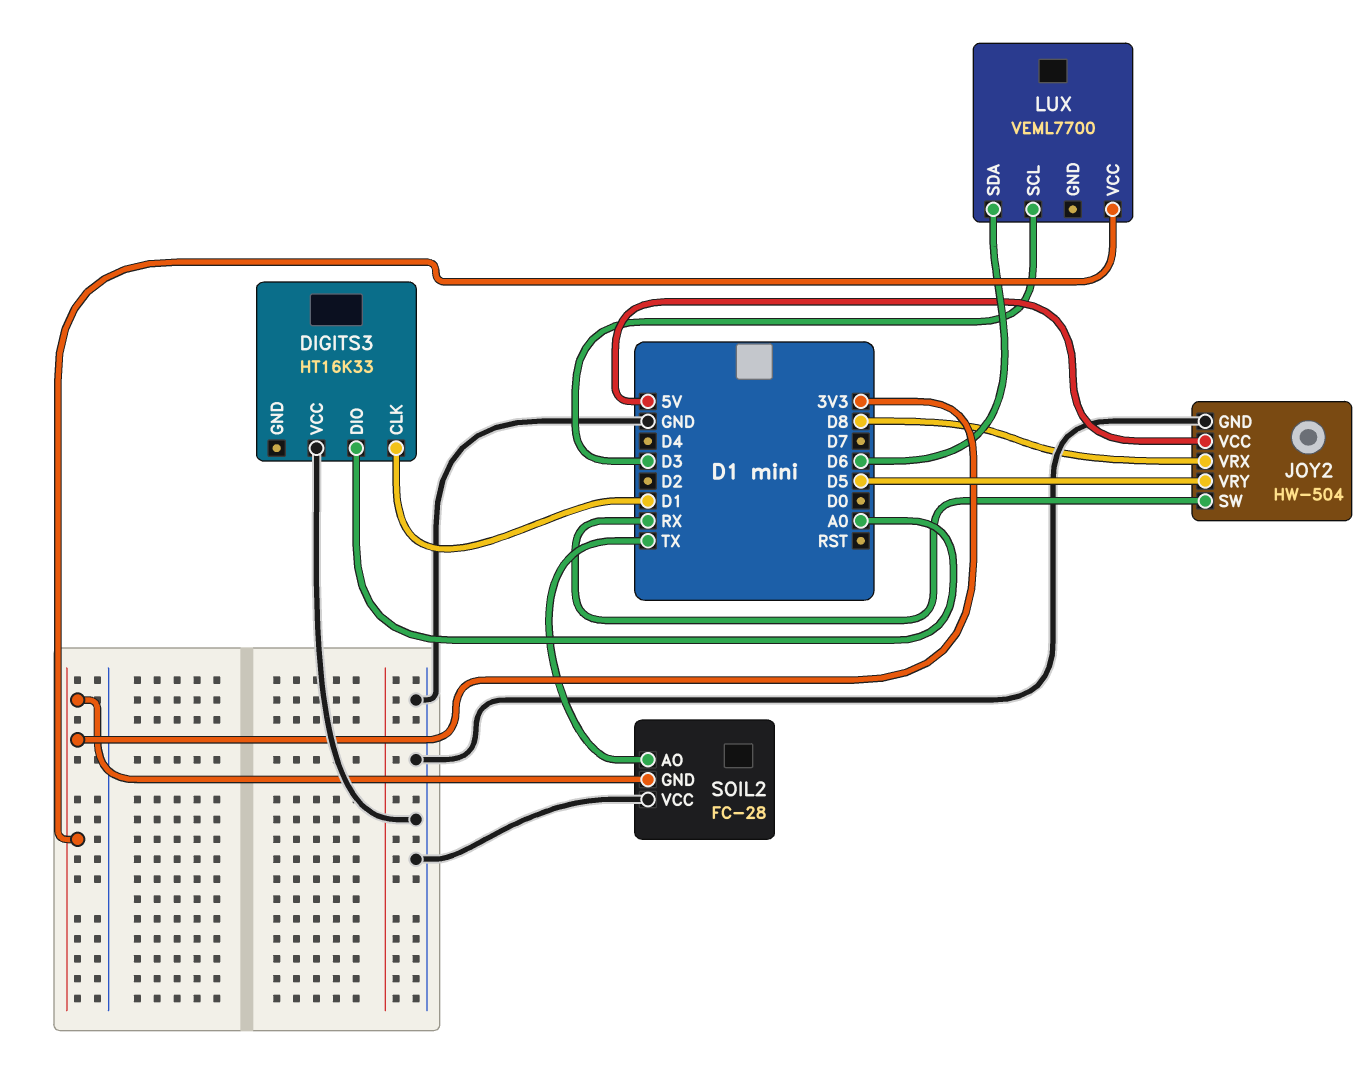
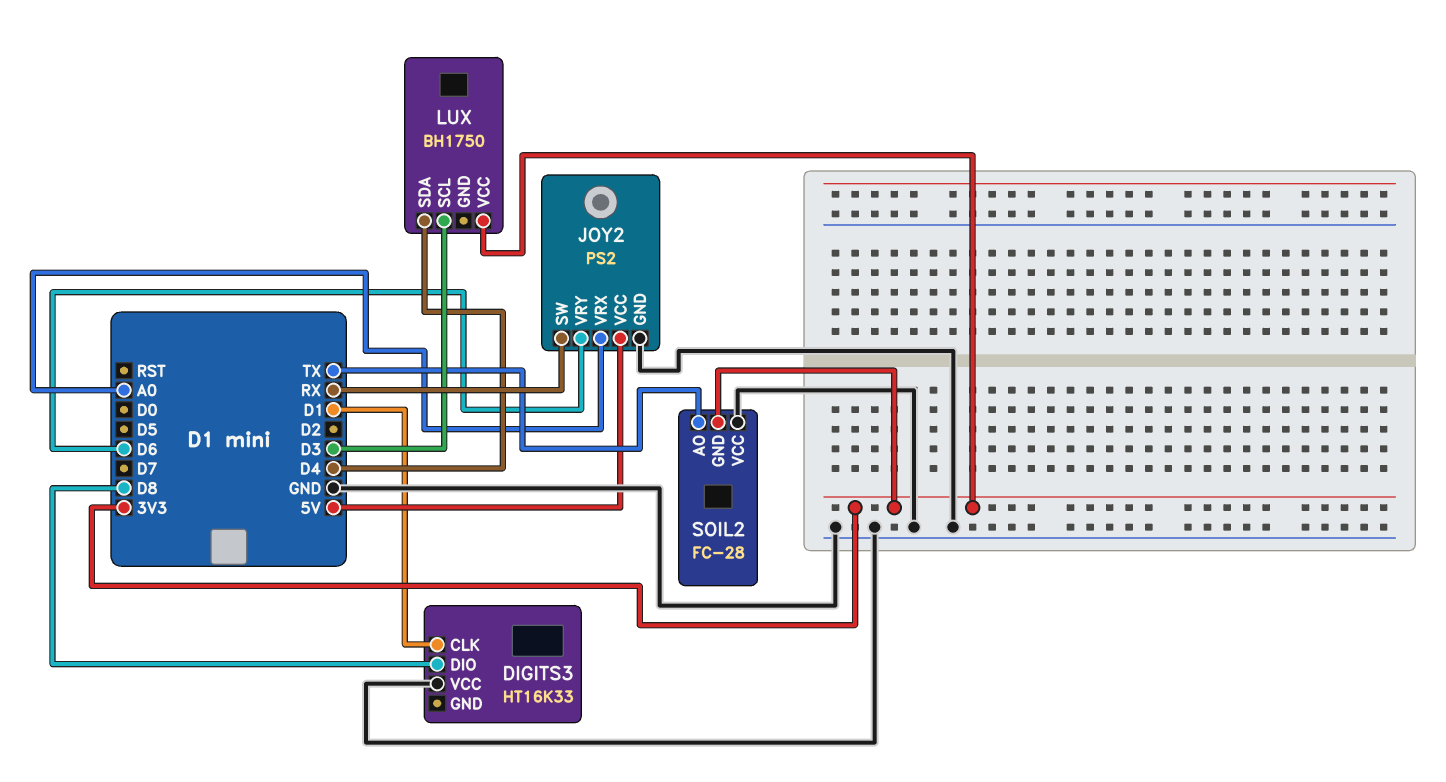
DIGITS3 pin DIO: A0 -> D8
JOY2: HW-504 -> PS2
JOY2 pin VRX: D8 -> A0
JOY2 pin VRY: D5 -> D6
LUX: VEML7700 -> BH1750
LUX pin SDA: D6 -> D4

